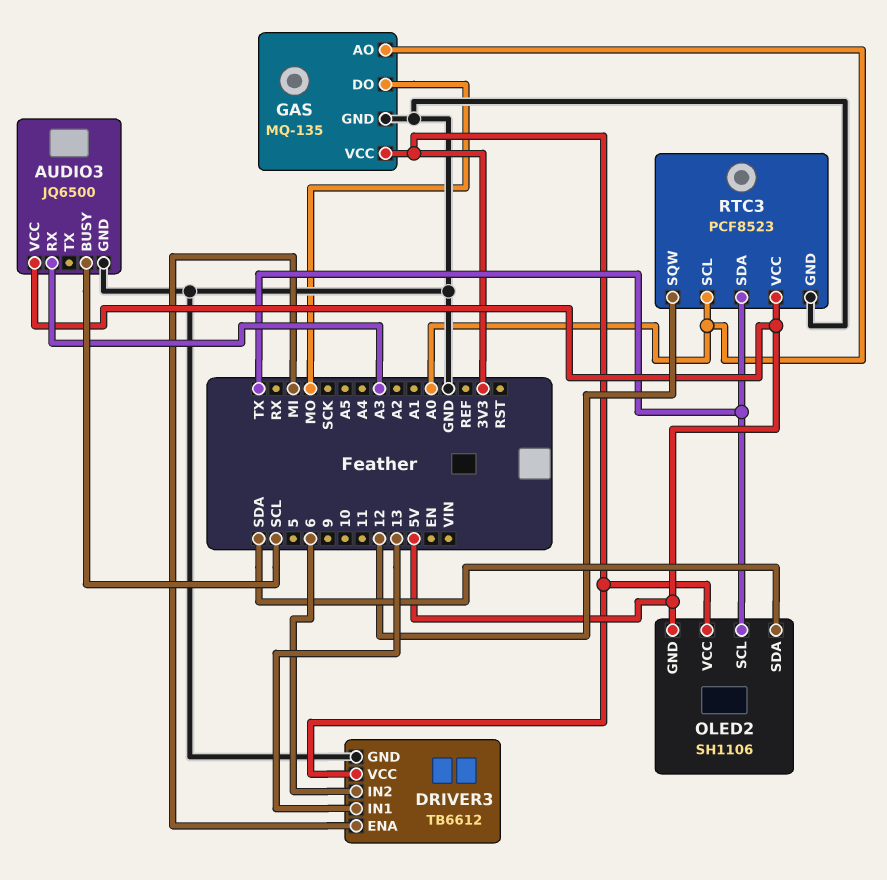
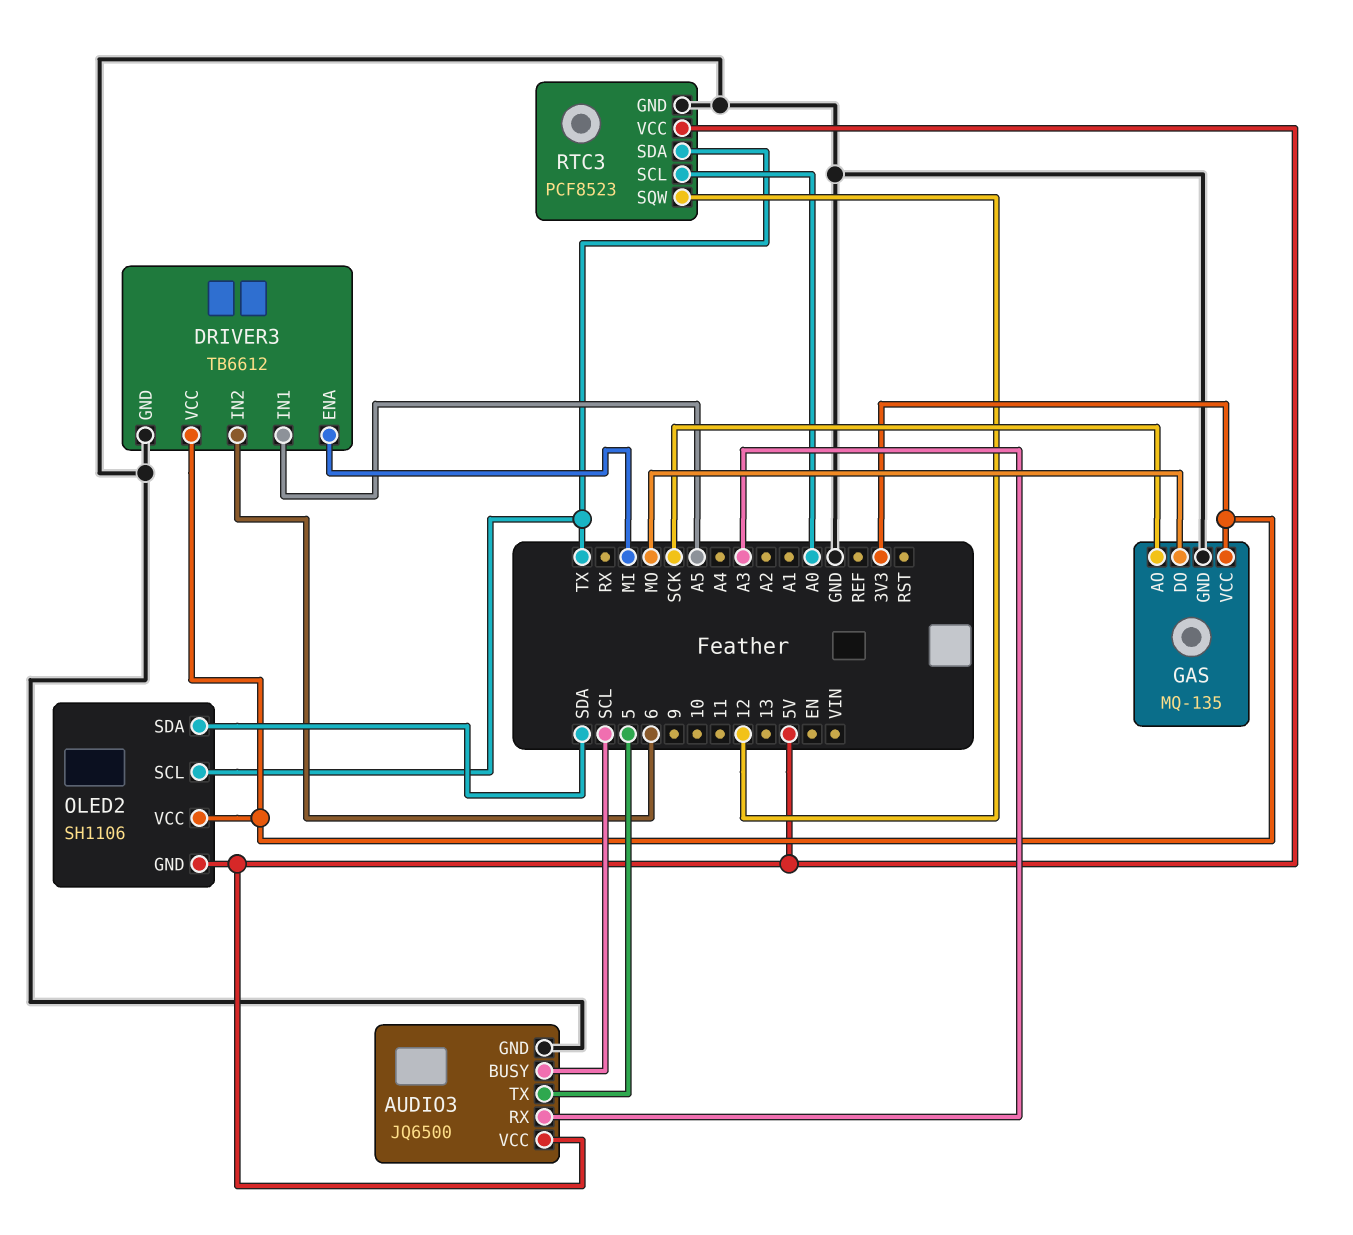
AUDIO3 pin TX: none -> 5
DRIVER3 pin IN1: 13 -> A5
GAS pin AO: A0 -> SCK

